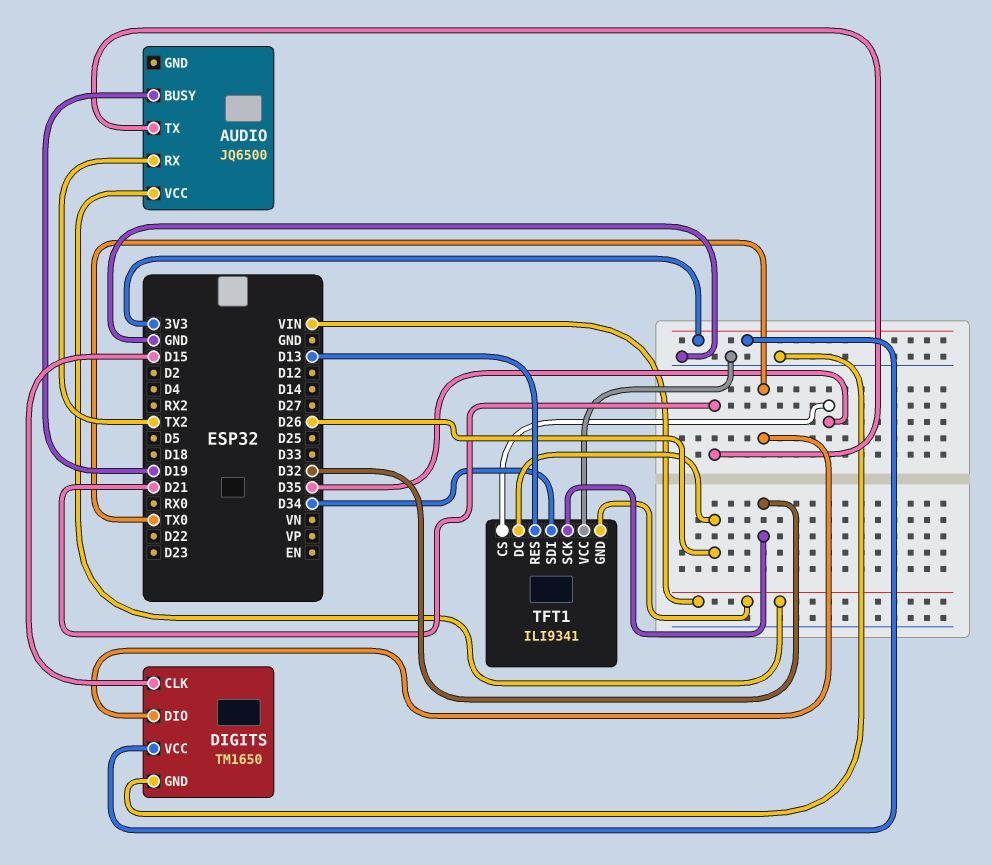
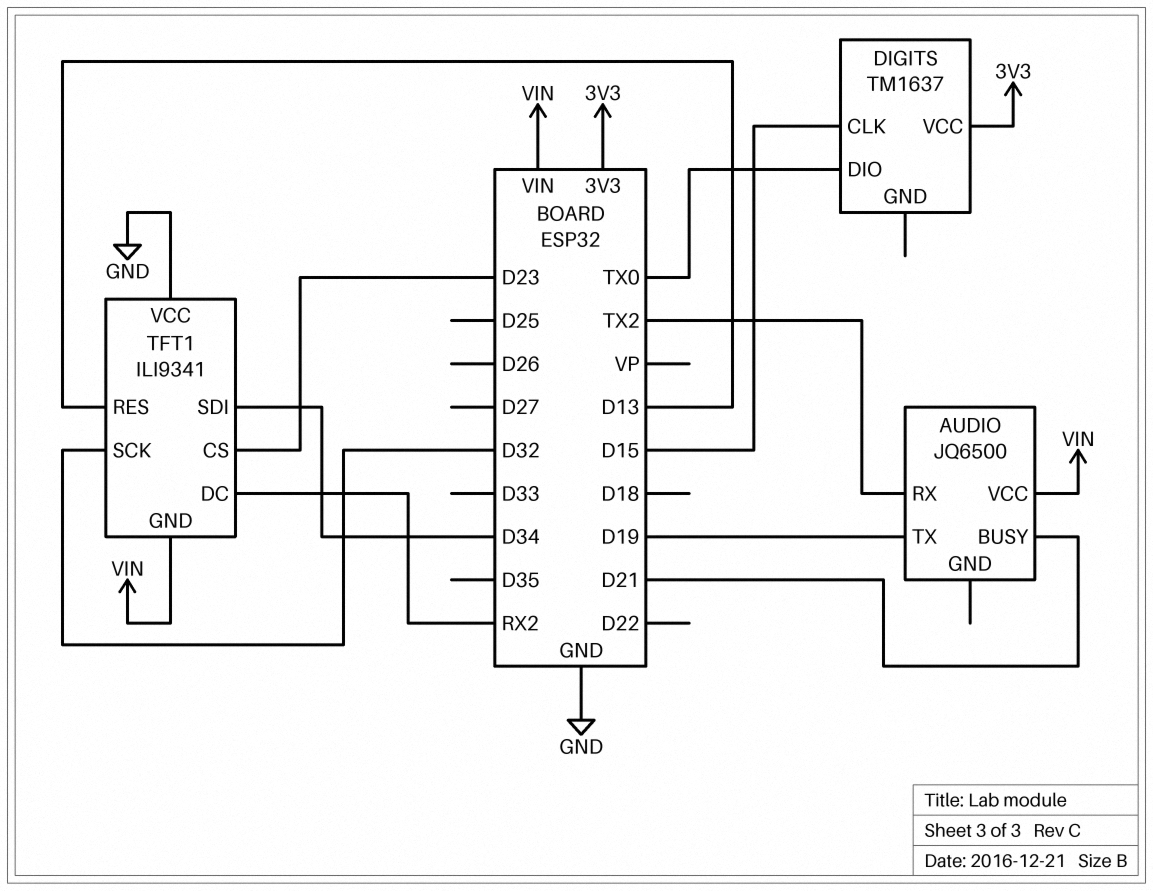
AUDIO pin BUSY: D19 -> D21
AUDIO pin TX: D21 -> D19
DIGITS: TM1650 -> TM1637
DIGITS pin GND: GND -> none
TFT1 pin CS: D35 -> D23
TFT1 pin DC: D26 -> RX2

